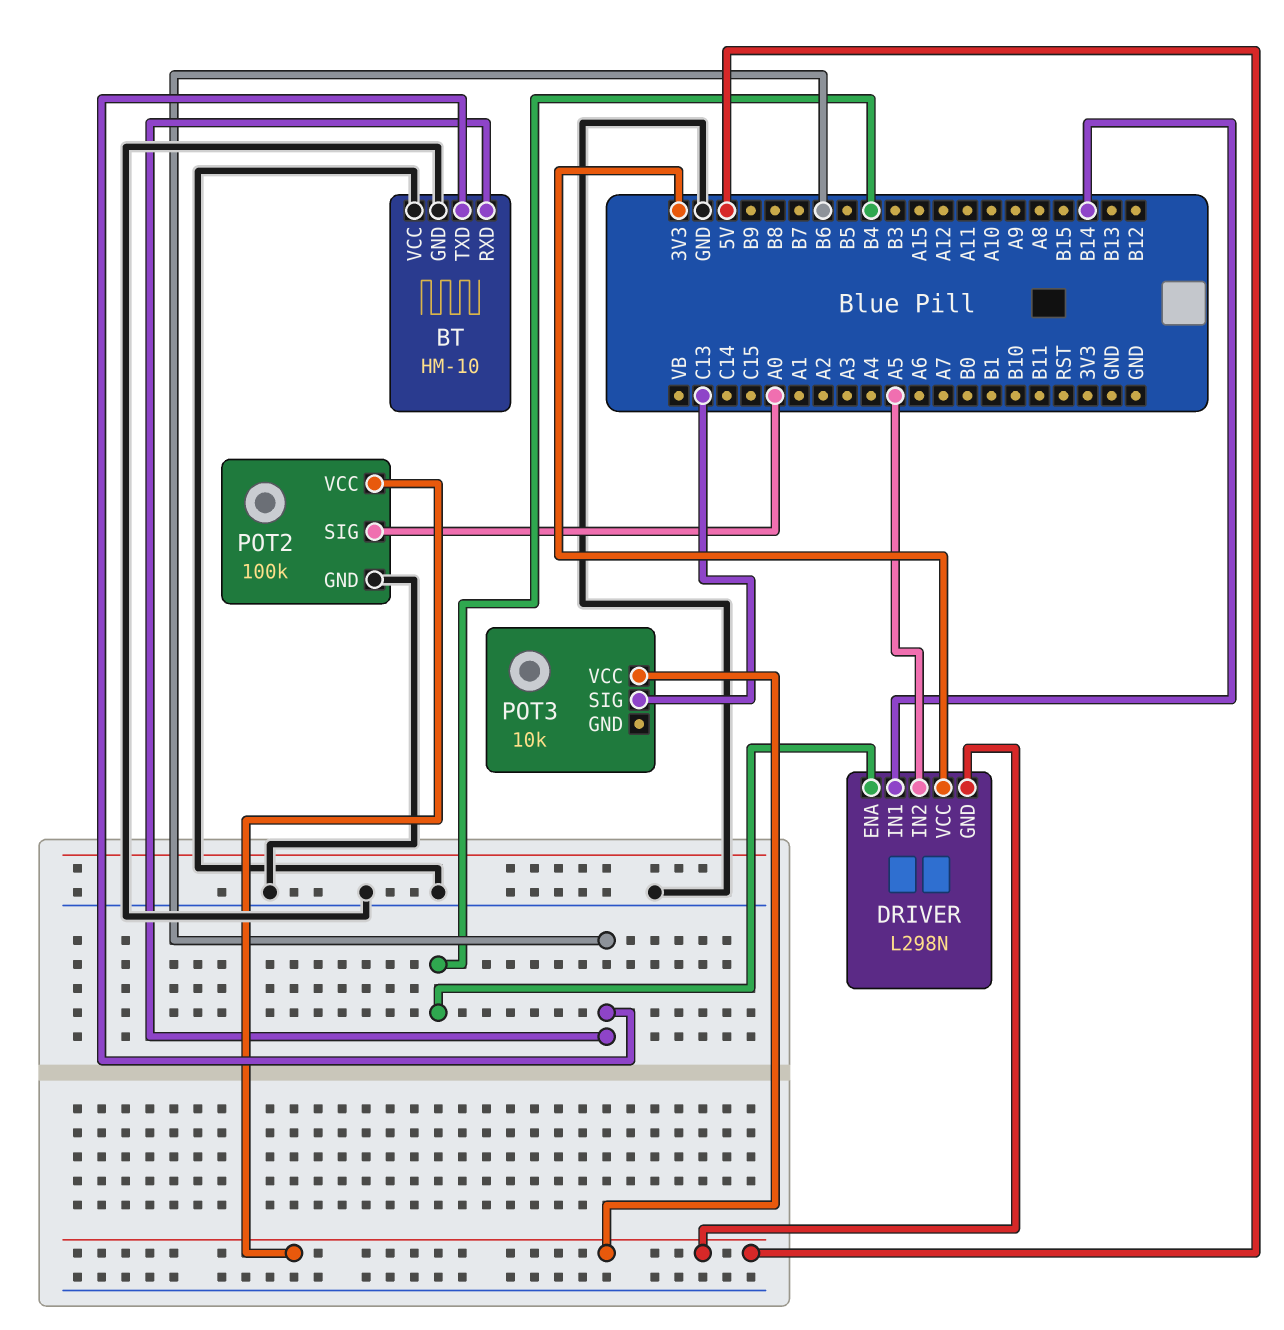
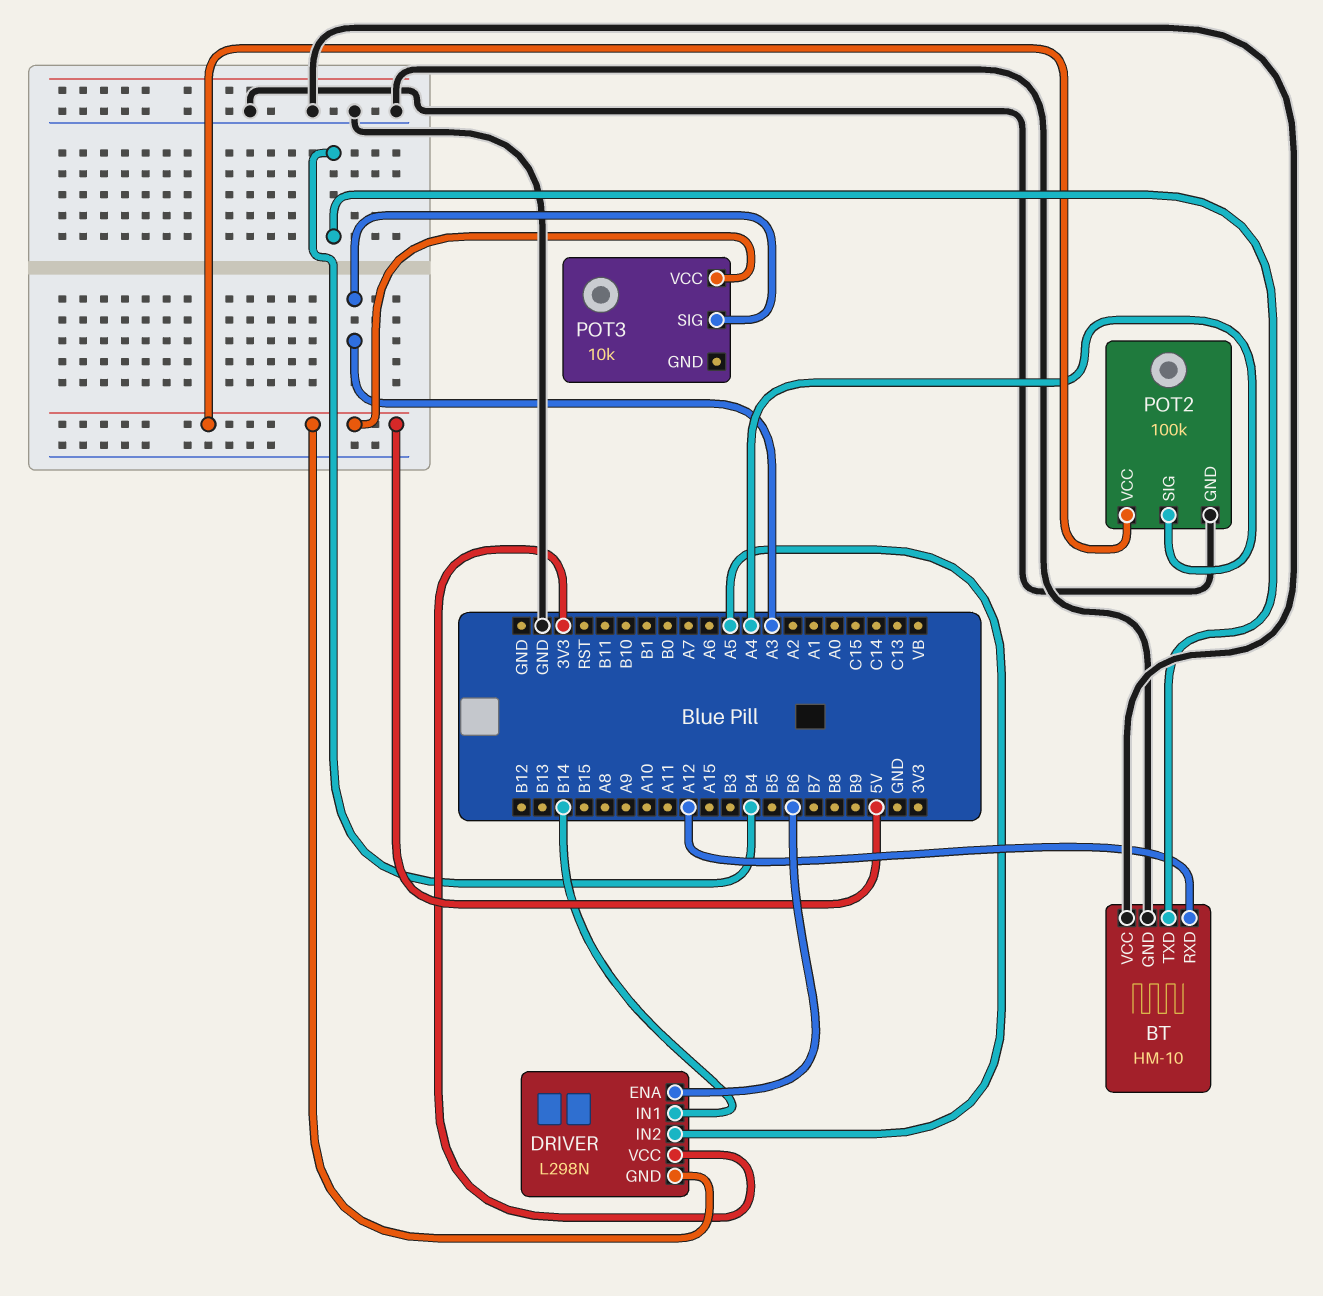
BT pin RXD: B6 -> A12
BT pin TXD: B6 -> B4
DRIVER pin ENA: B4 -> B6
POT2 pin SIG: A0 -> A4
POT3 pin SIG: C13 -> A3

